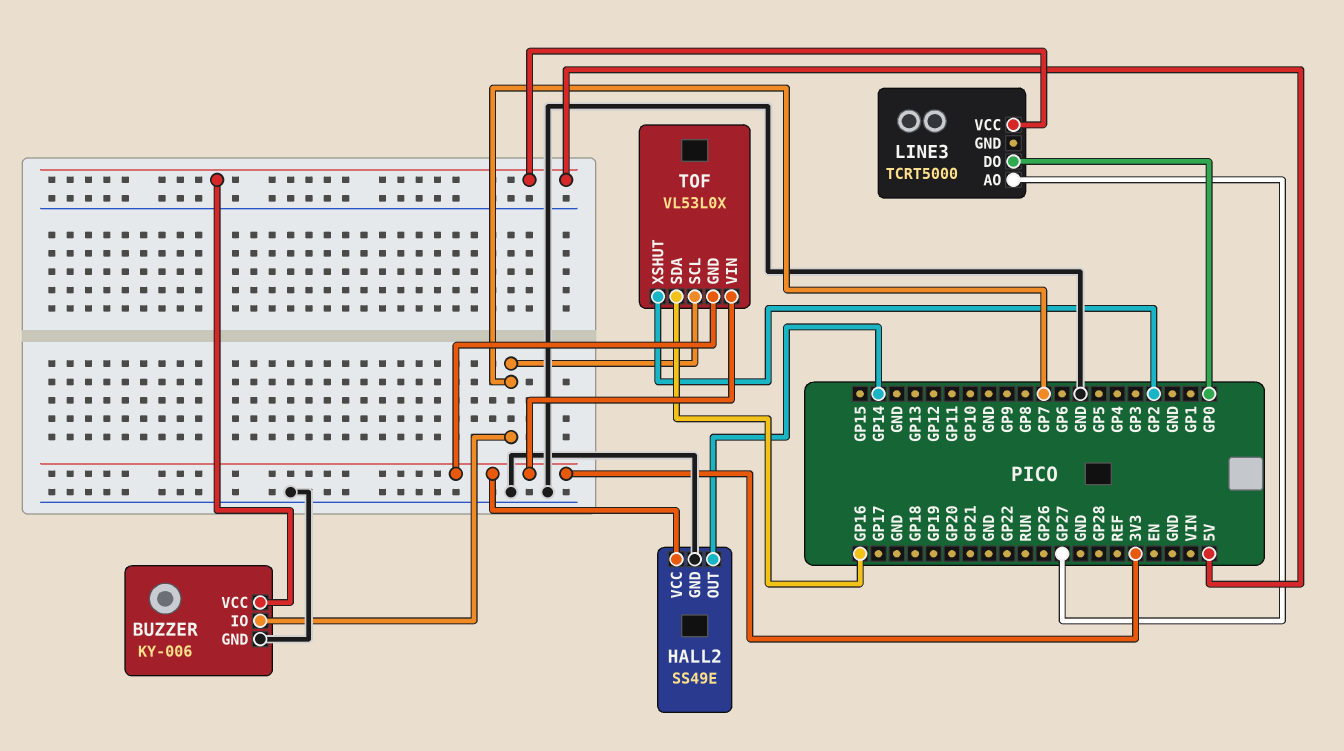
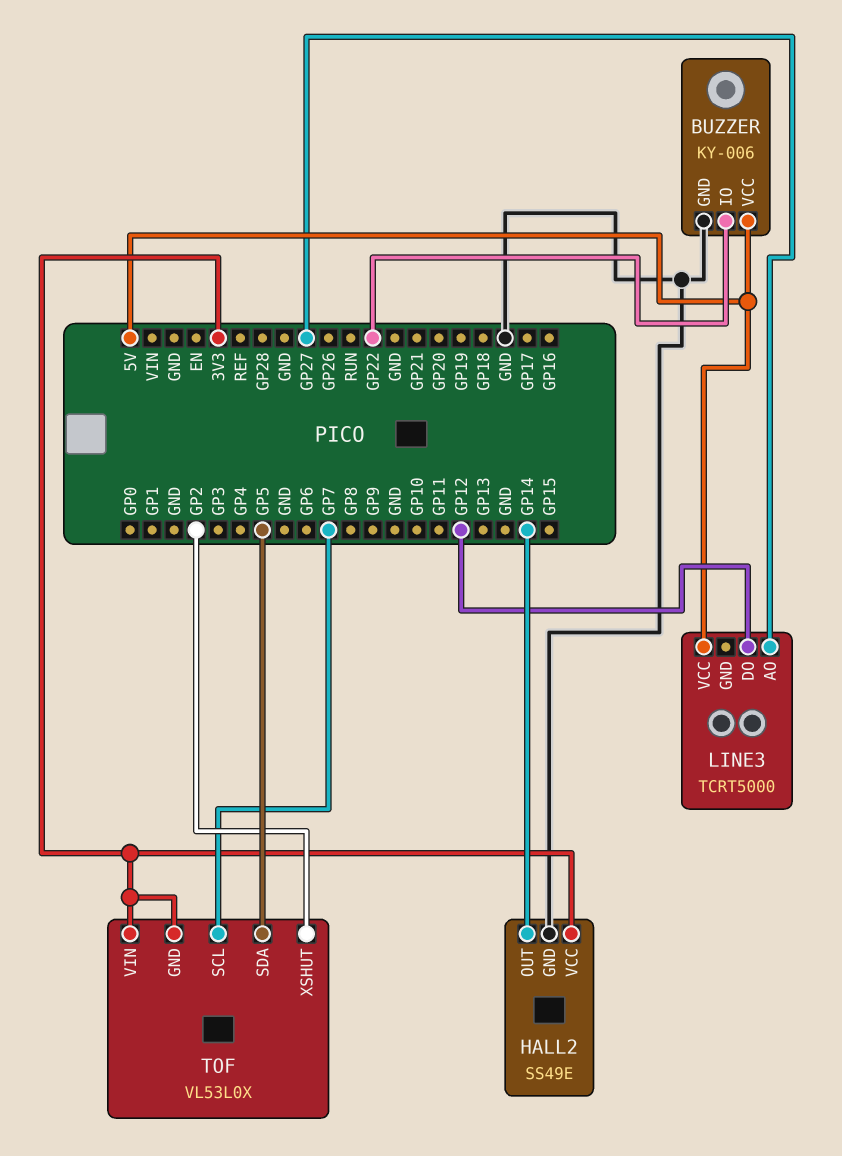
BUZZER pin IO: GP7 -> GP22
LINE3 pin DO: GP0 -> GP12
TOF pin SDA: GP16 -> GP5

